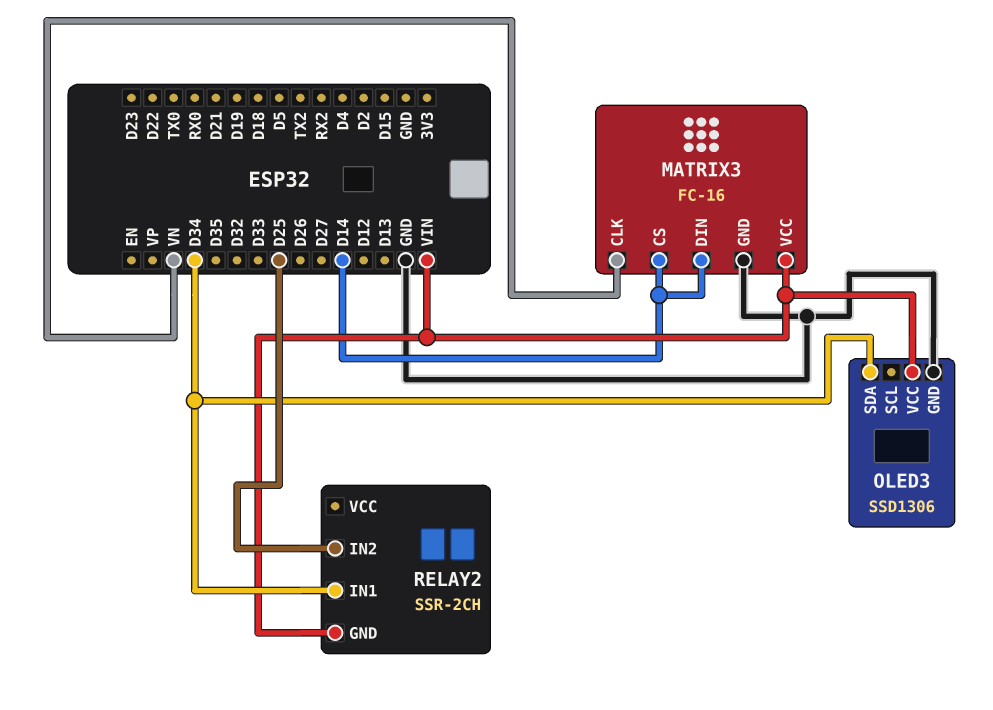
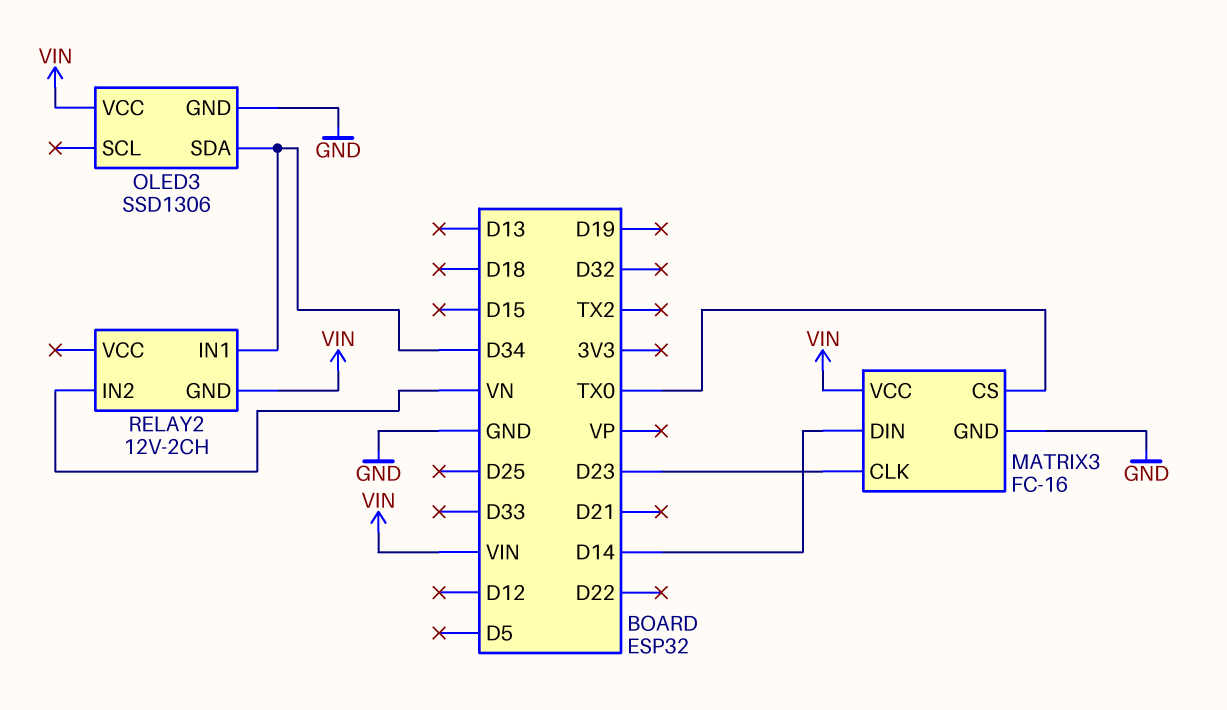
MATRIX3 pin CLK: VN -> D23
MATRIX3 pin CS: D14 -> TX0
RELAY2: SSR-2CH -> 12V-2CH
RELAY2 pin IN2: D25 -> VN

